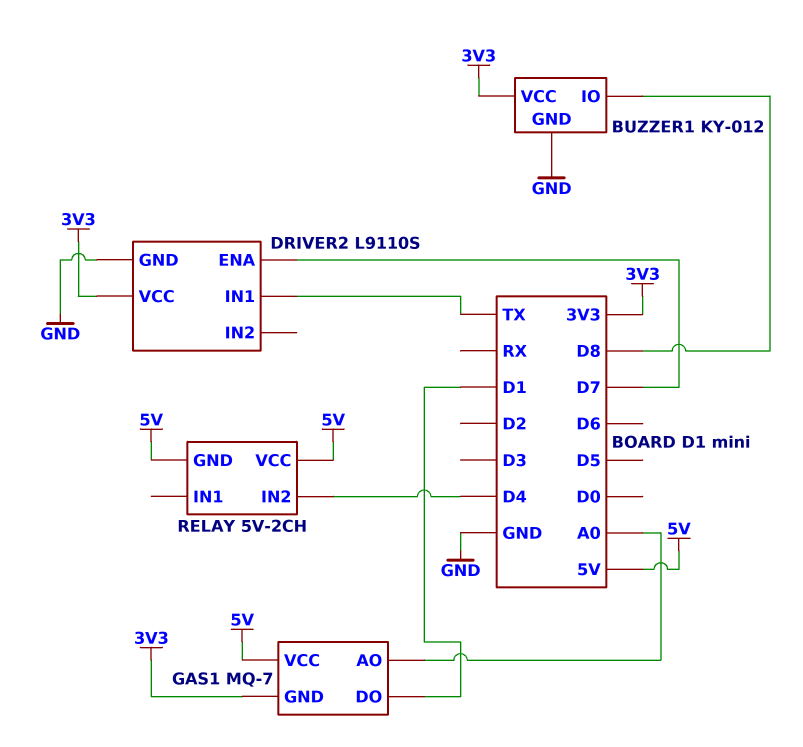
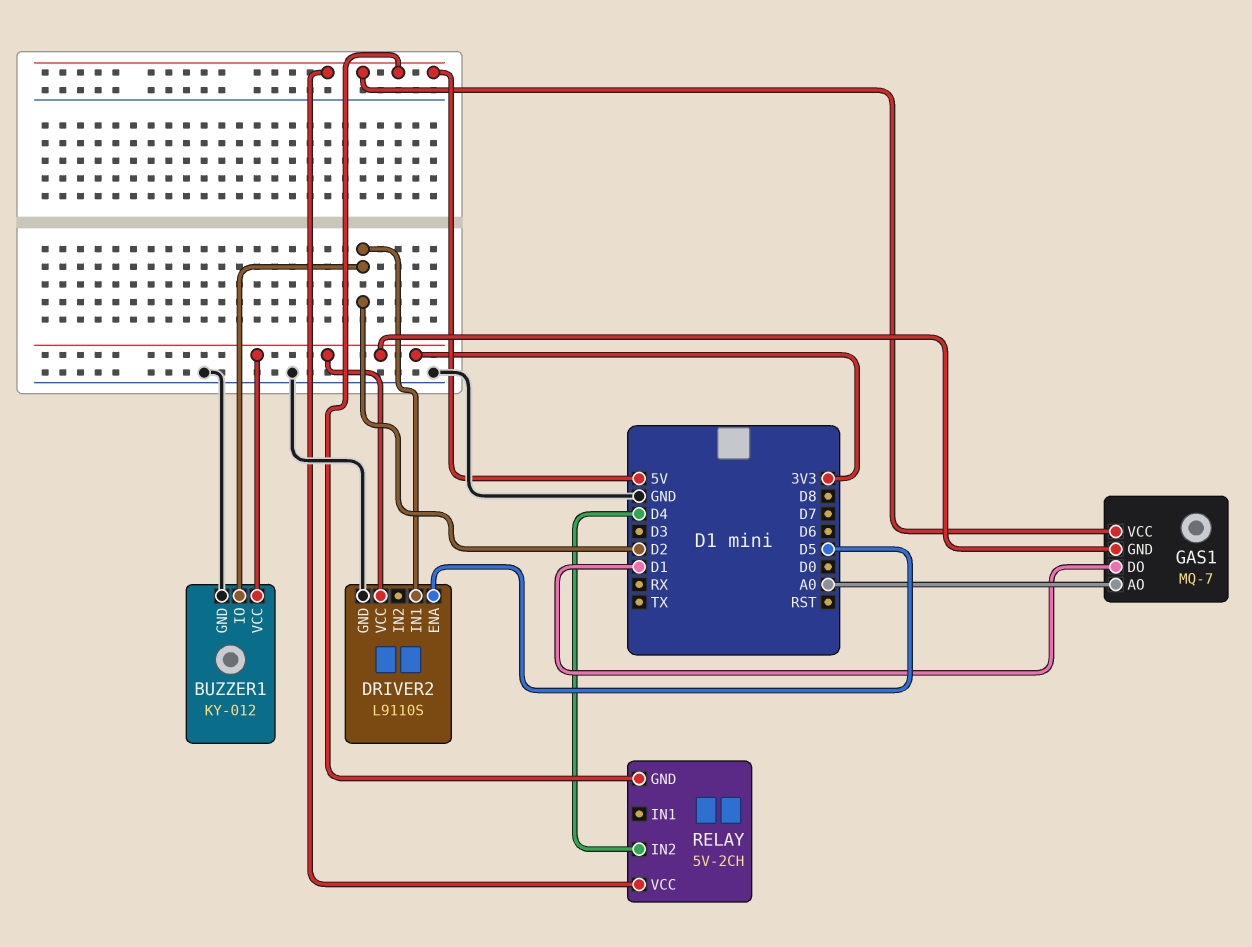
BUZZER1 pin IO: D8 -> D2
DRIVER2 pin ENA: D7 -> D5
DRIVER2 pin IN1: TX -> D2

